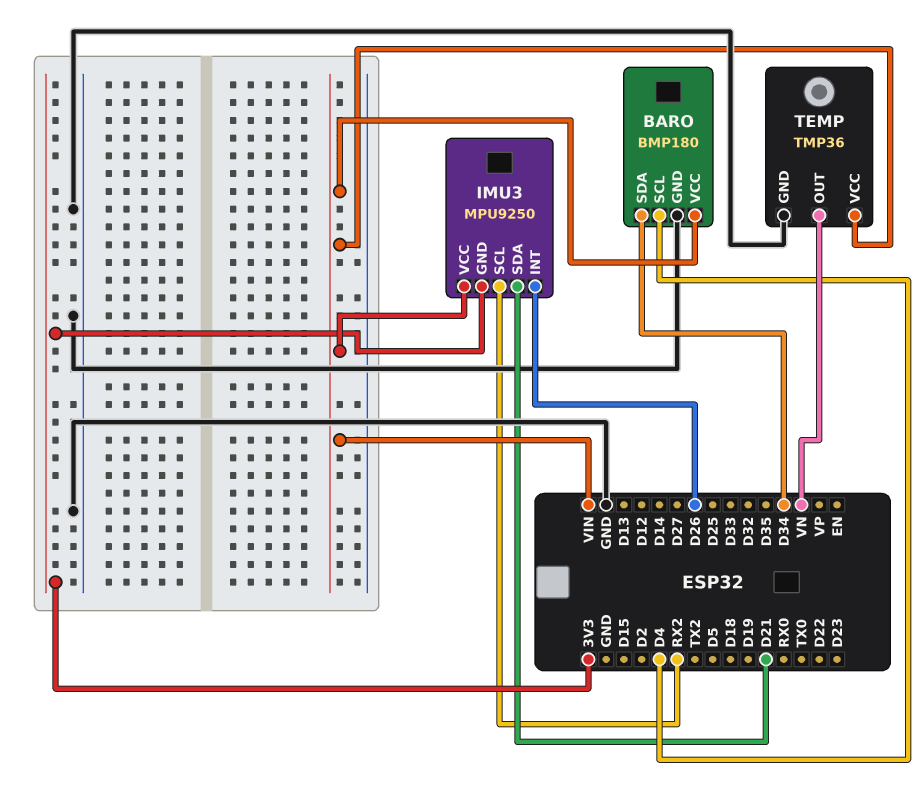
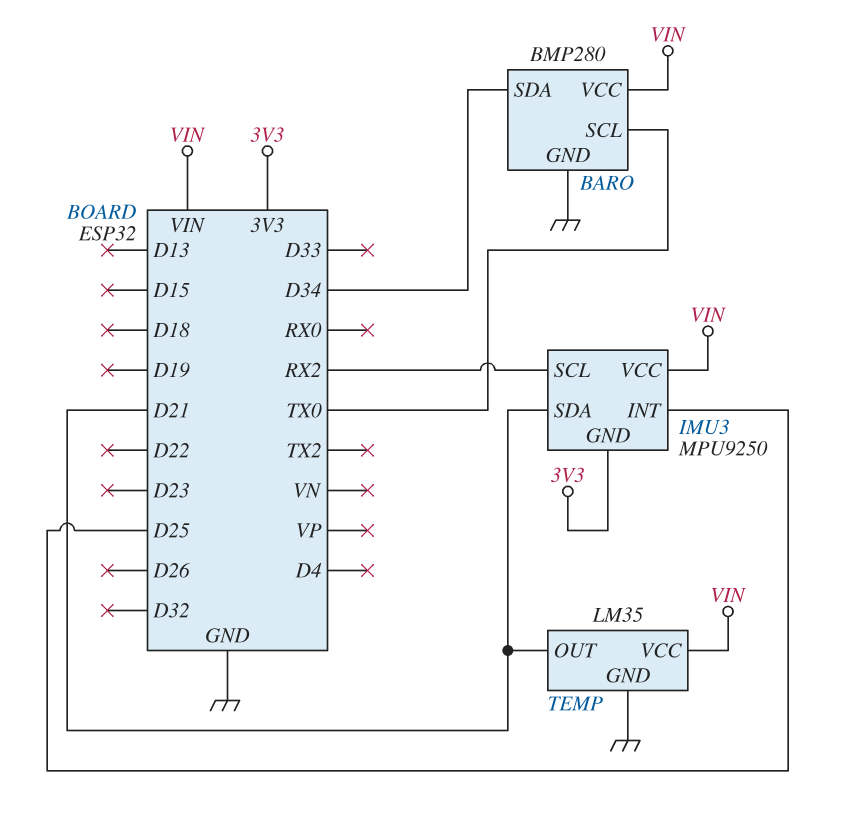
BARO: BMP180 -> BMP280
BARO pin SCL: D4 -> TX0
IMU3 pin INT: D26 -> D25
TEMP: TMP36 -> LM35
TEMP pin OUT: VN -> D21

